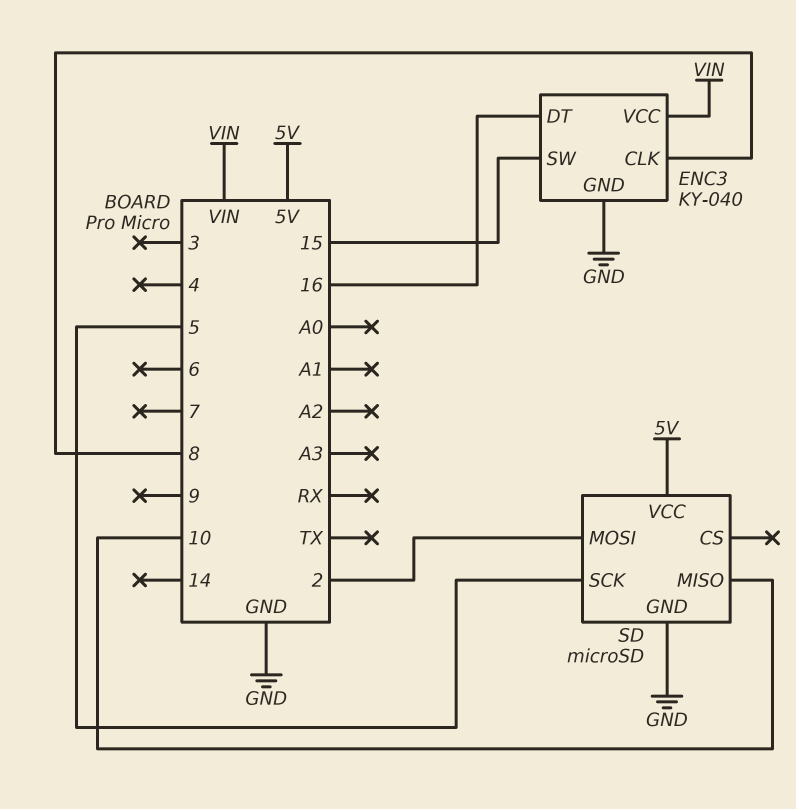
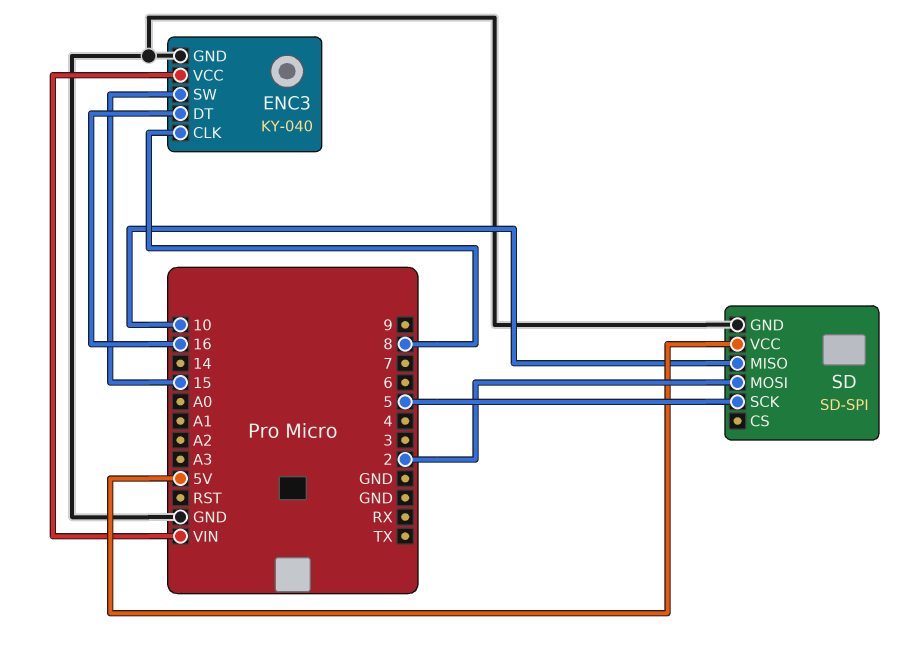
SD: microSD -> SD-SPI

